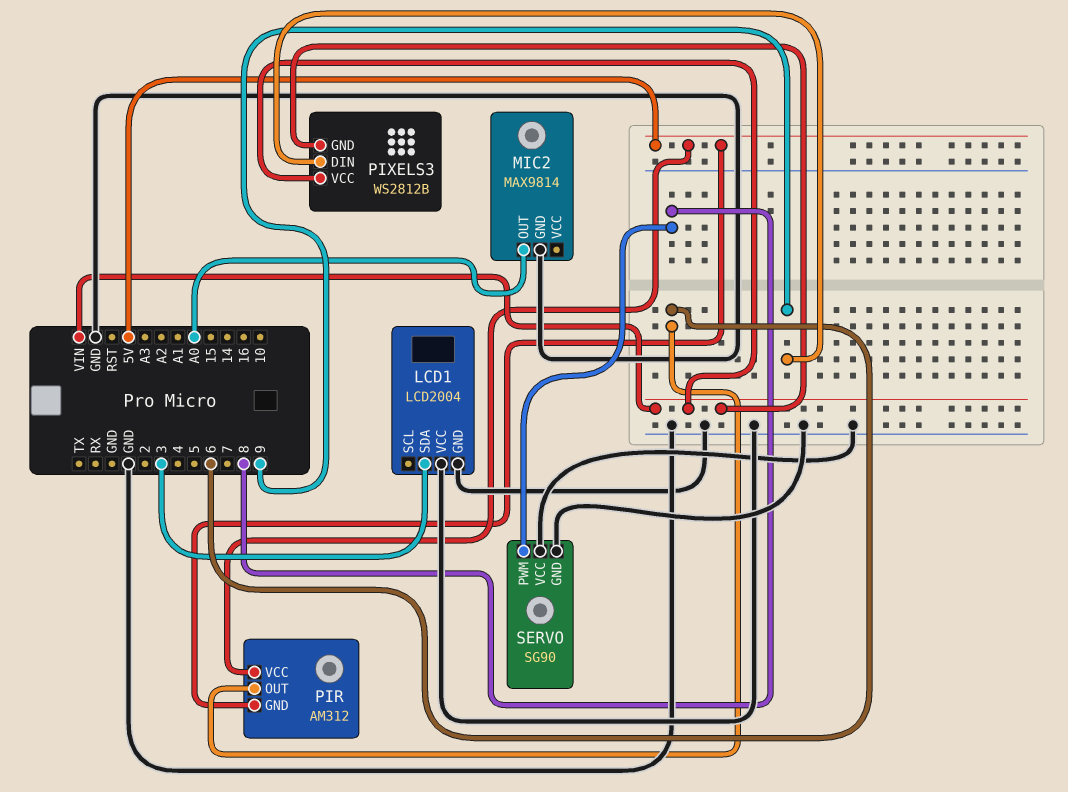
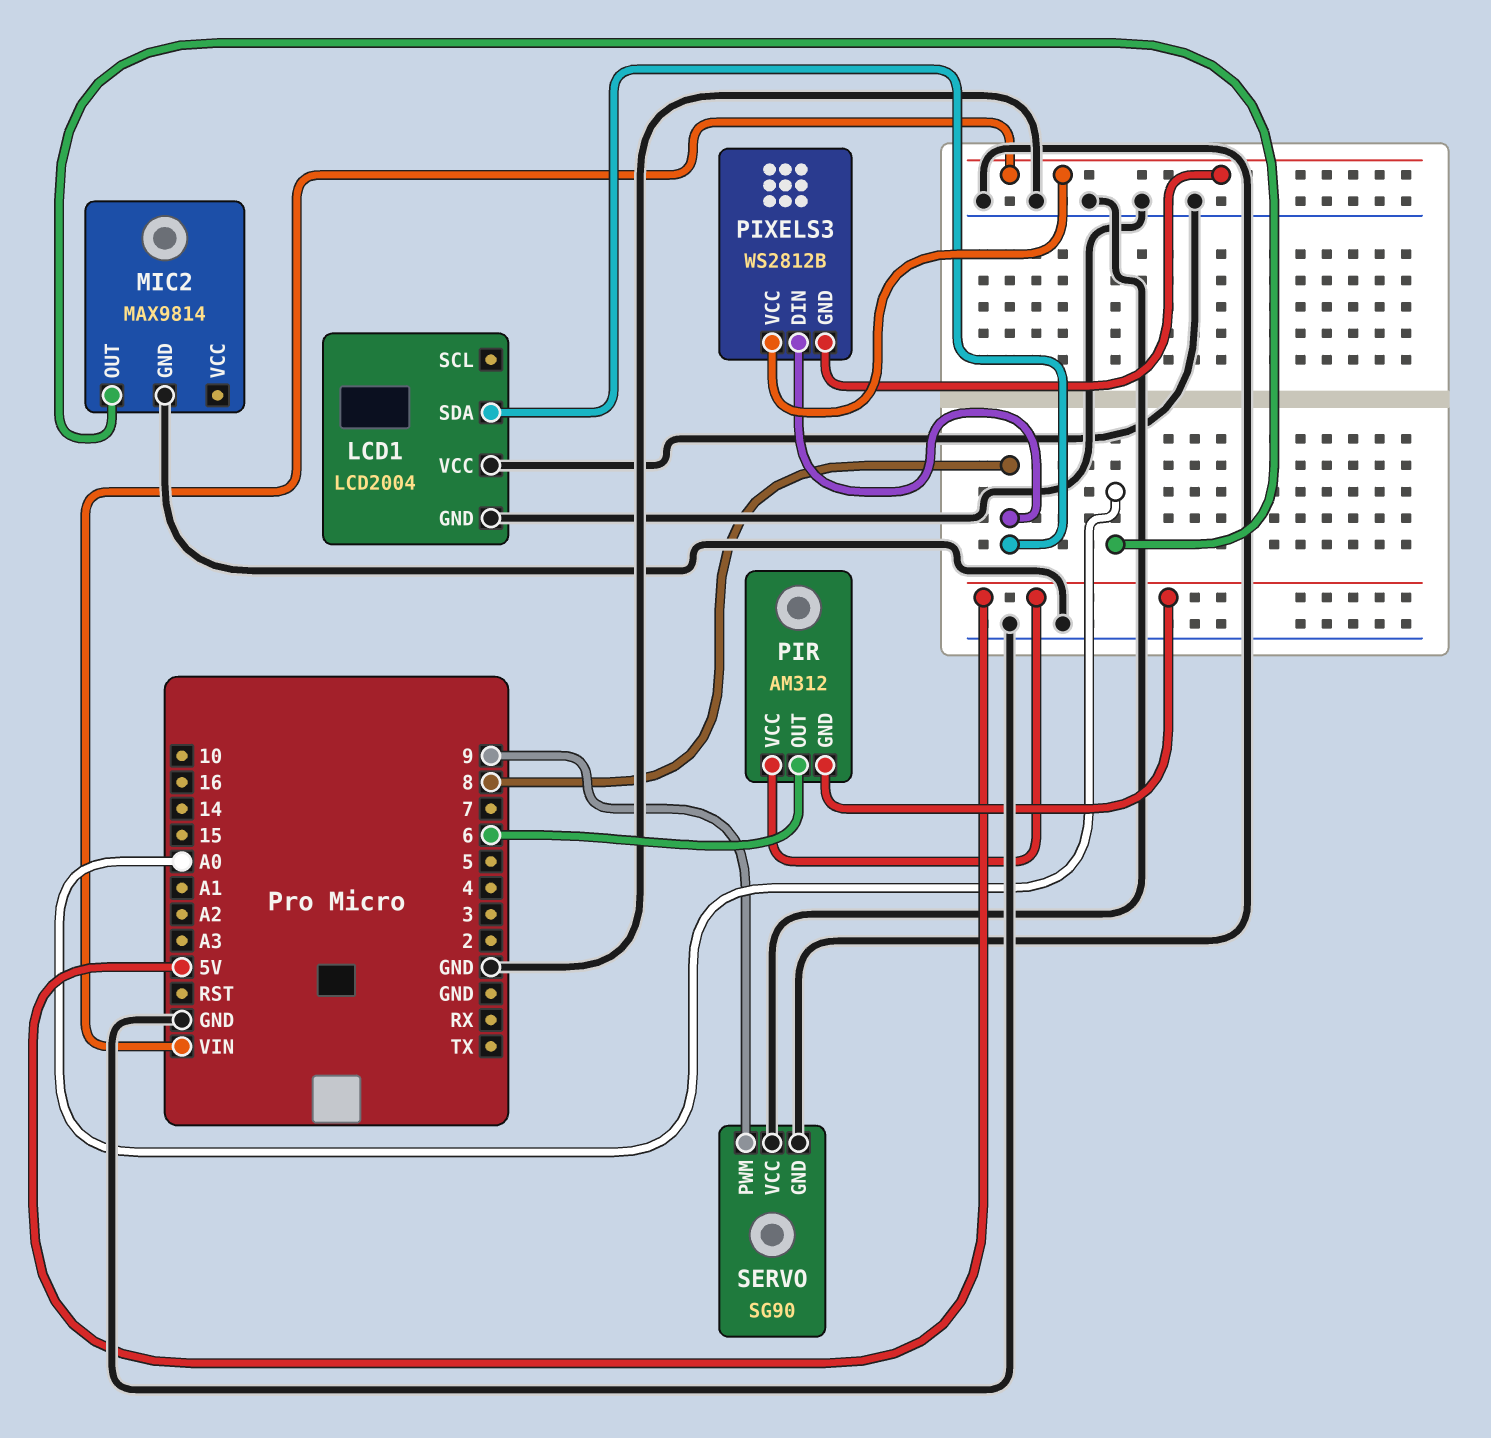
LCD1 pin SDA: 3 -> 8
PIXELS3 pin DIN: 9 -> 8
SERVO pin PWM: 8 -> 9

